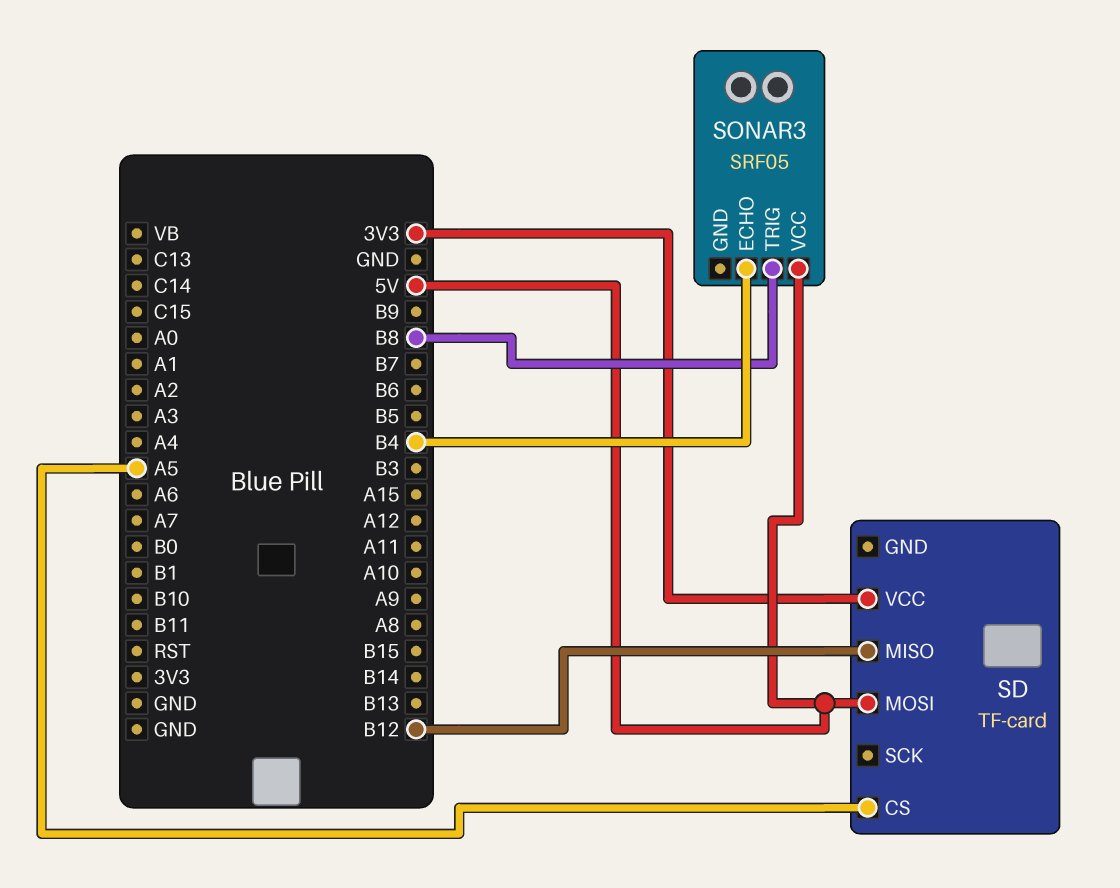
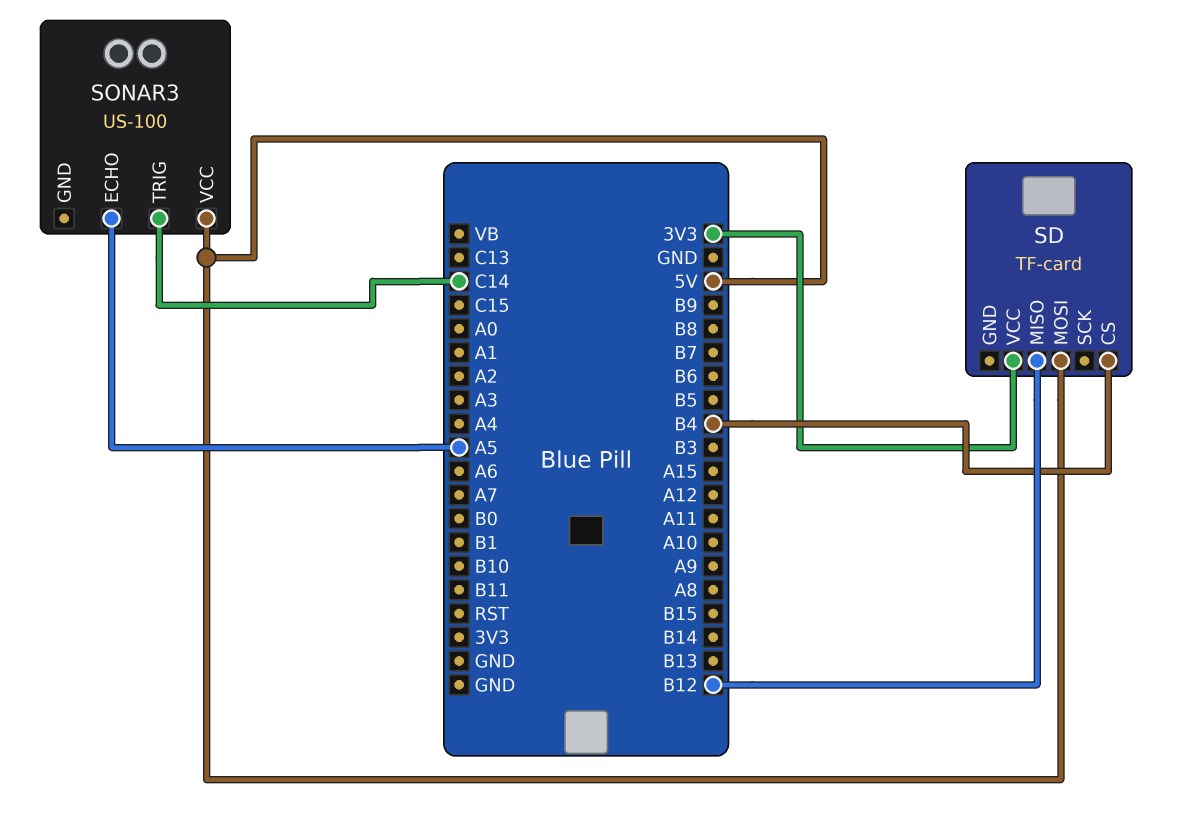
SD pin CS: A5 -> B4
SONAR3: SRF05 -> US-100
SONAR3 pin ECHO: B4 -> A5
SONAR3 pin TRIG: B8 -> C14

